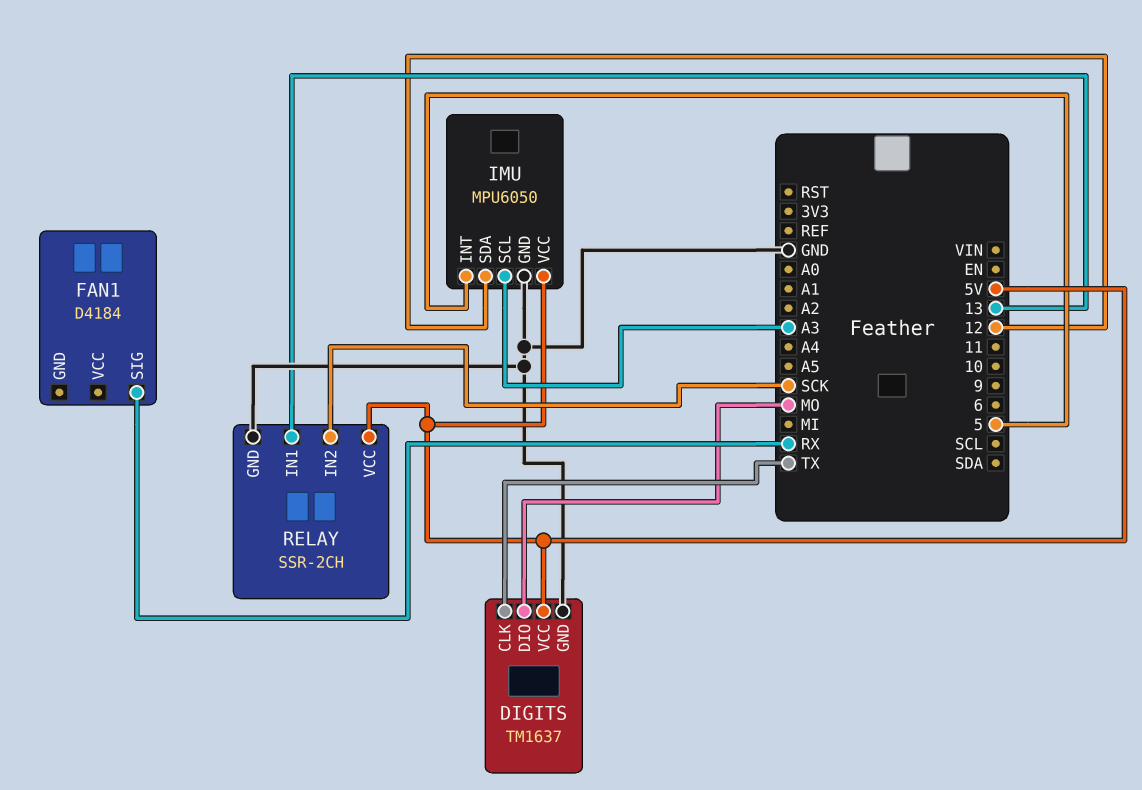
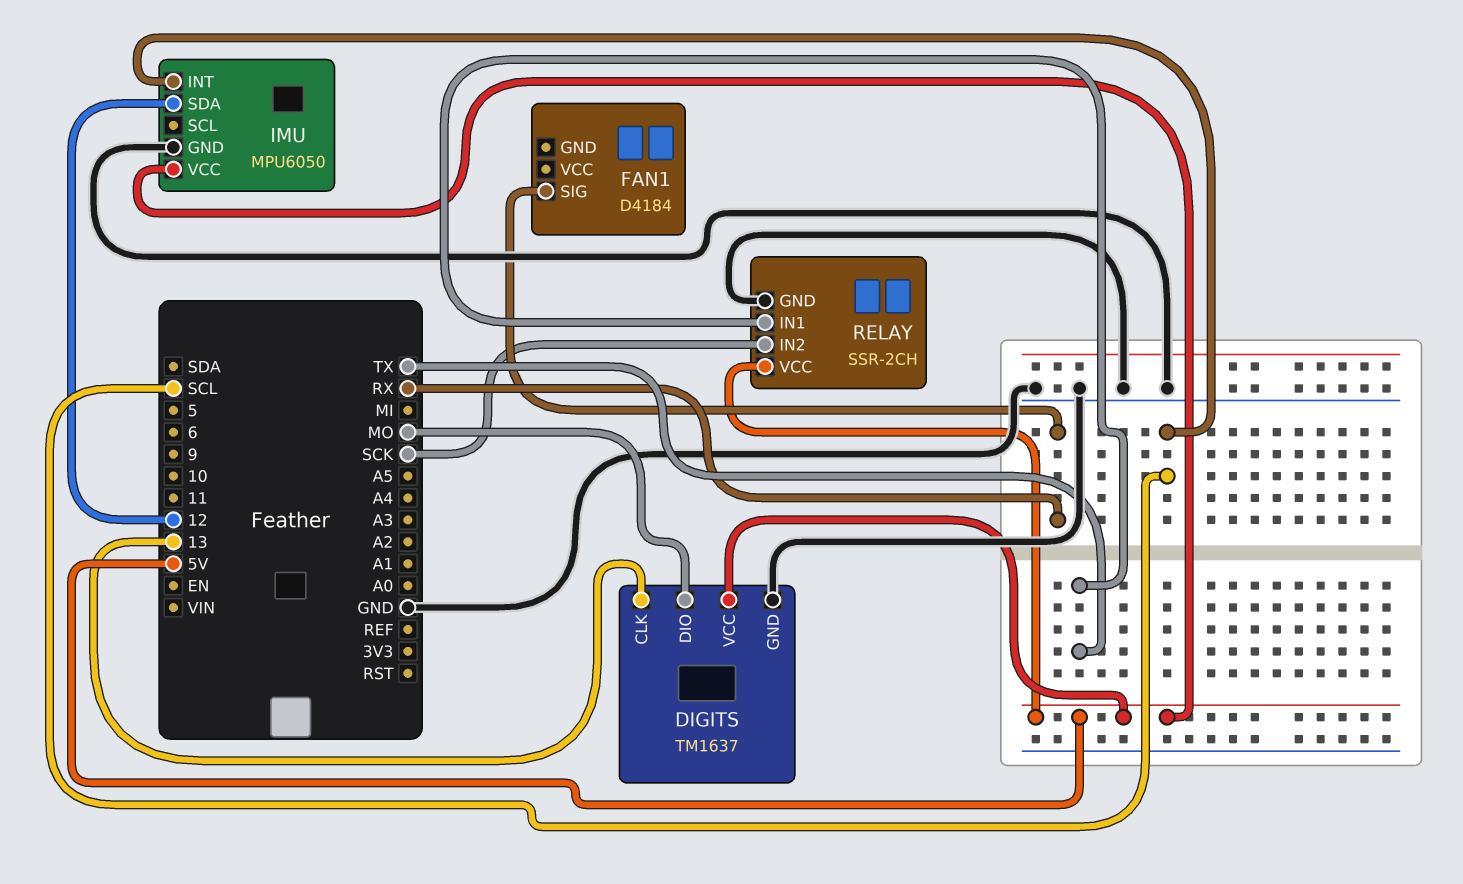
DIGITS pin CLK: TX -> 13
IMU pin INT: 5 -> SCL
IMU pin SCL: A3 -> none
RELAY pin IN1: 13 -> TX

